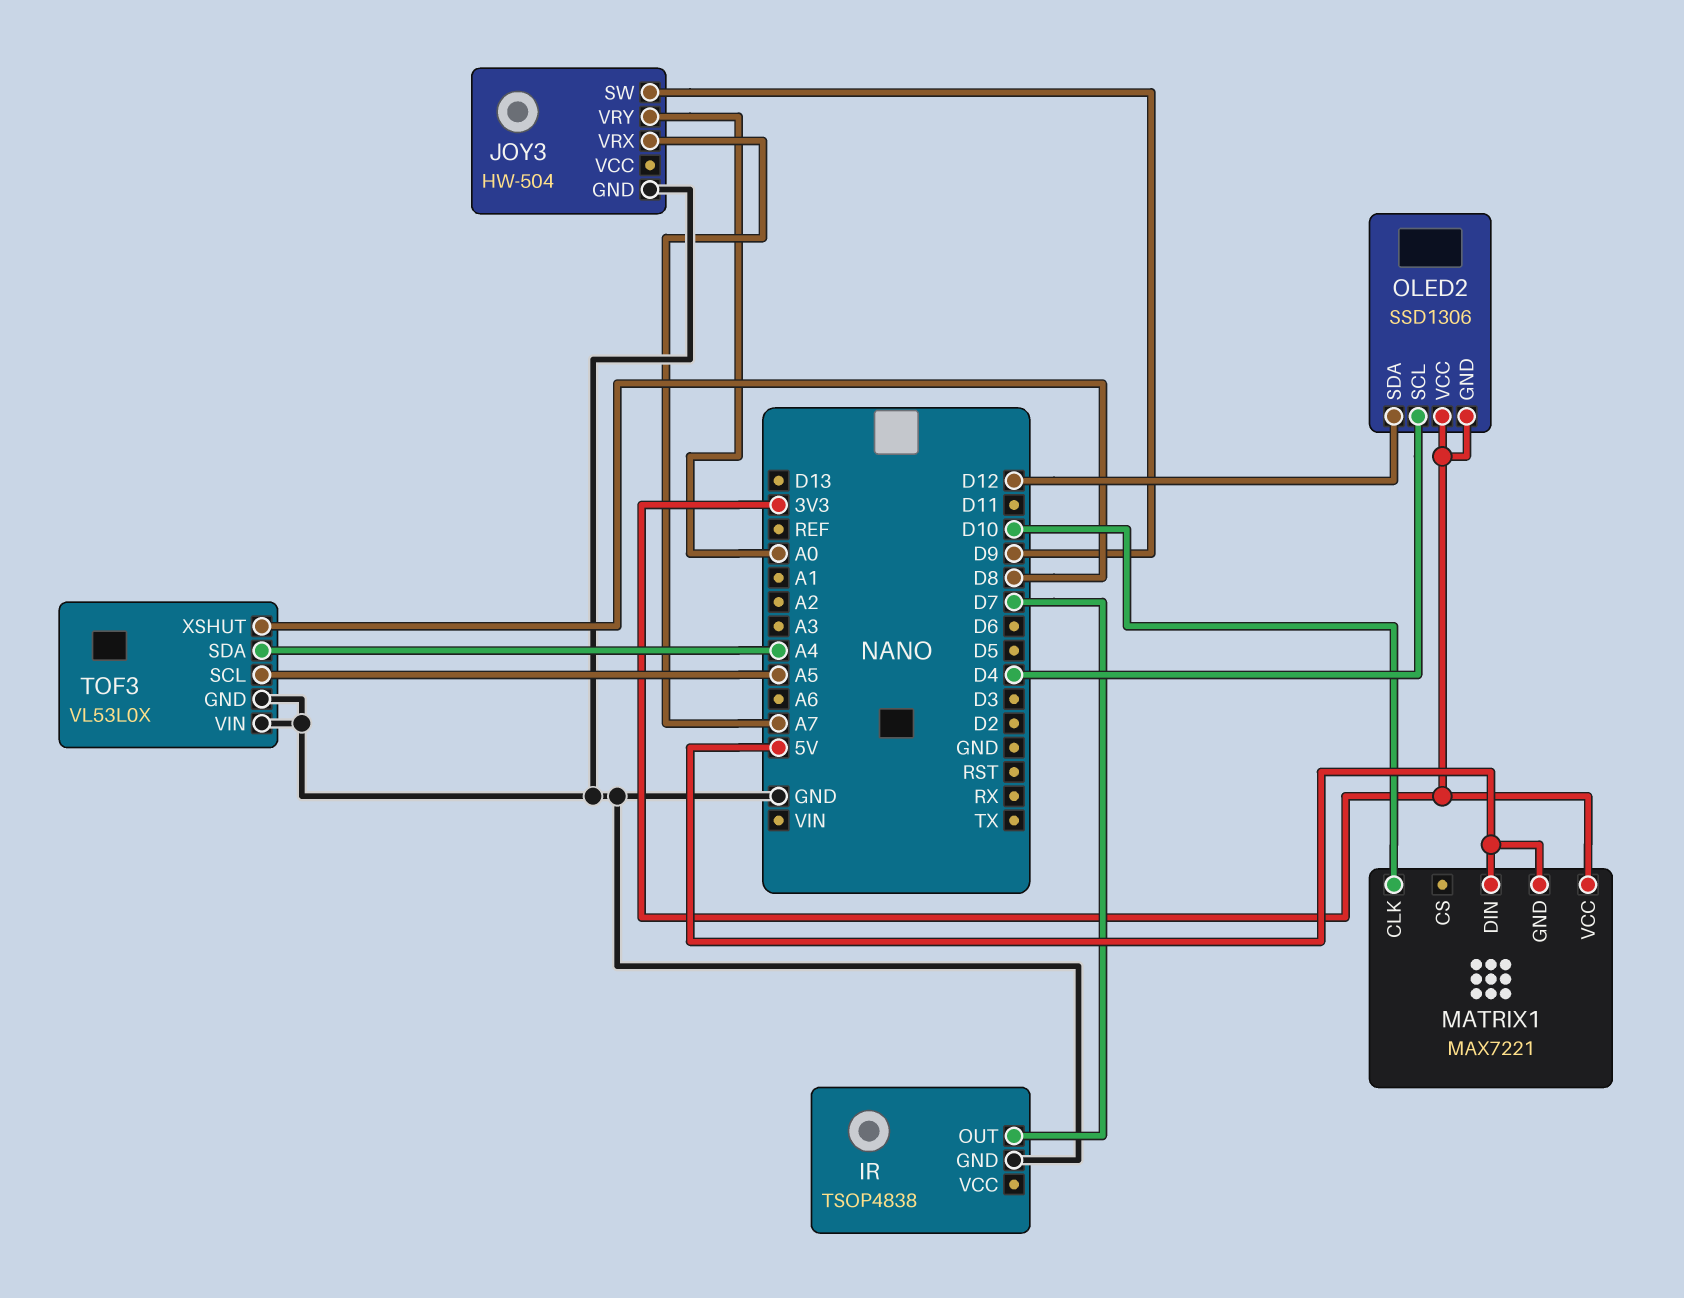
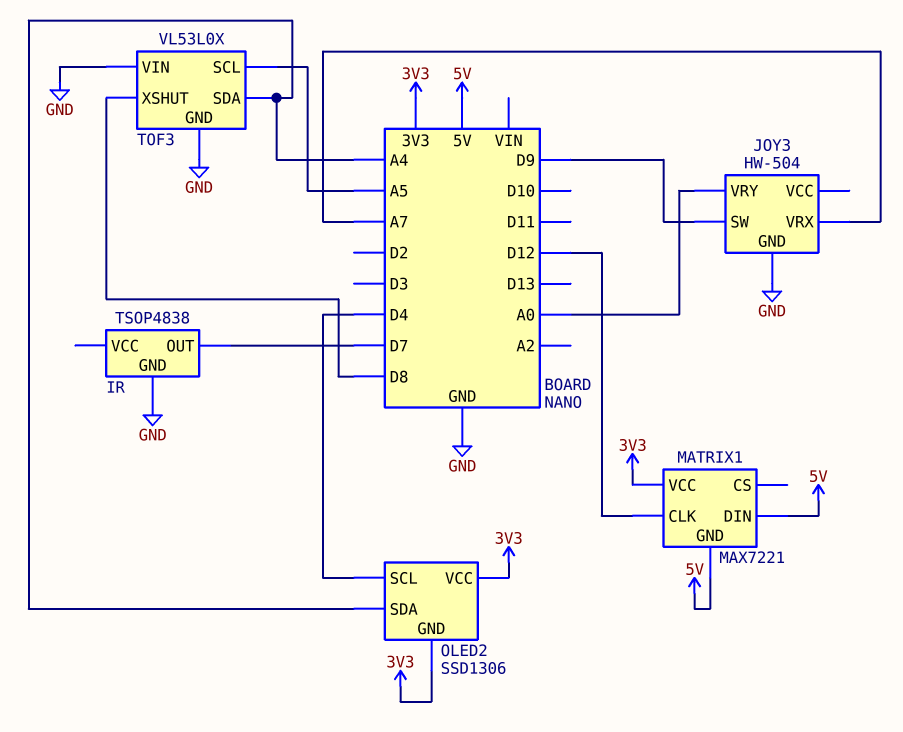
MATRIX1 pin CLK: D10 -> D12
OLED2 pin SDA: D12 -> A4

